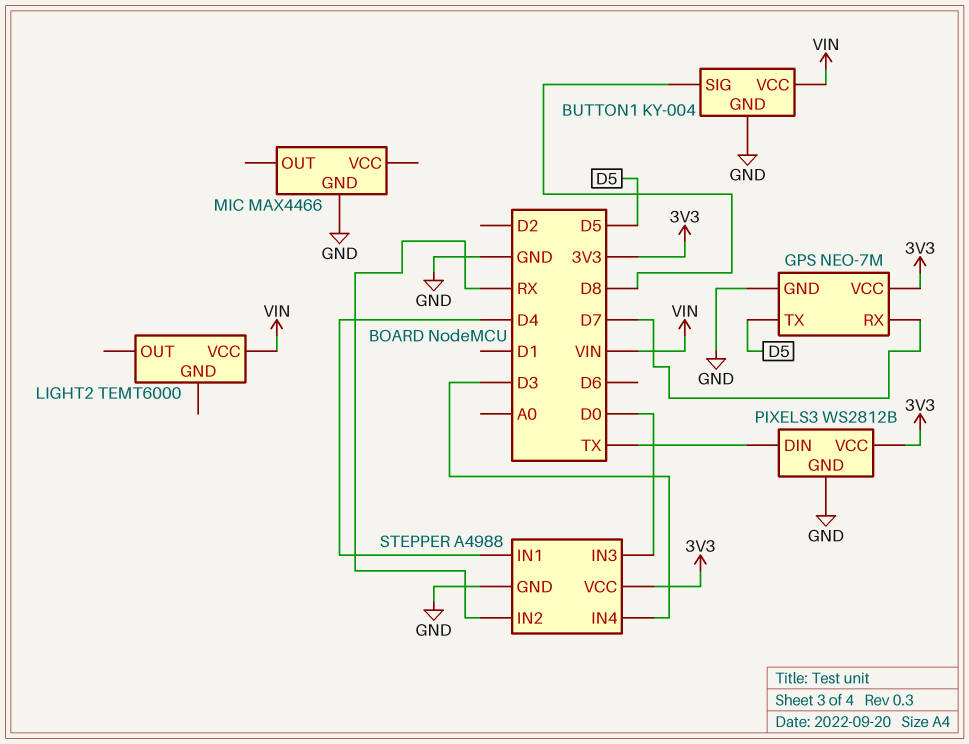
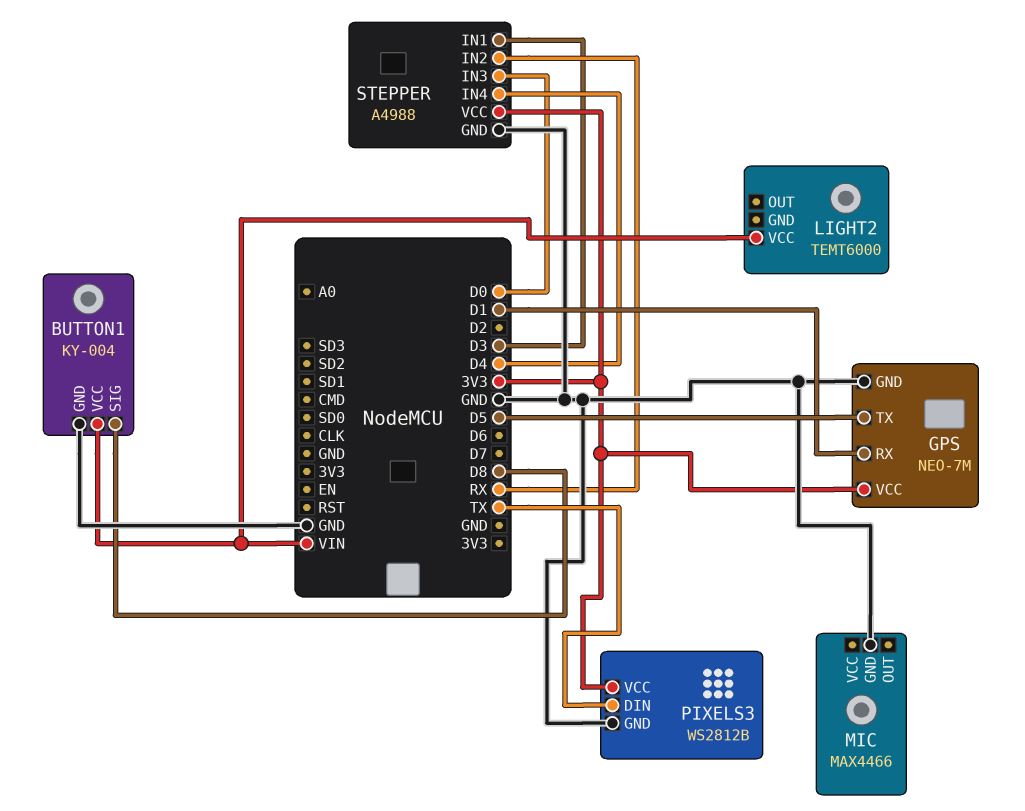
GPS pin RX: D7 -> D1
STEPPER pin IN1: D4 -> D3
STEPPER pin IN4: D3 -> D4

